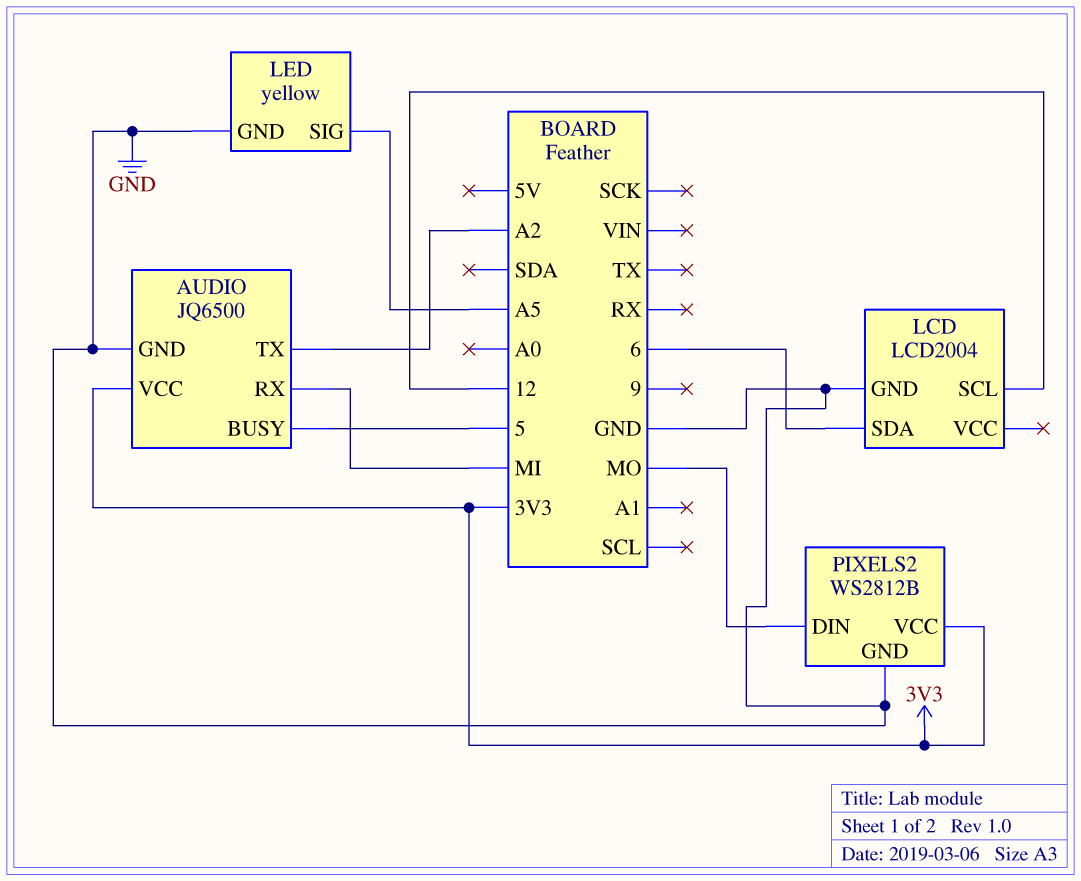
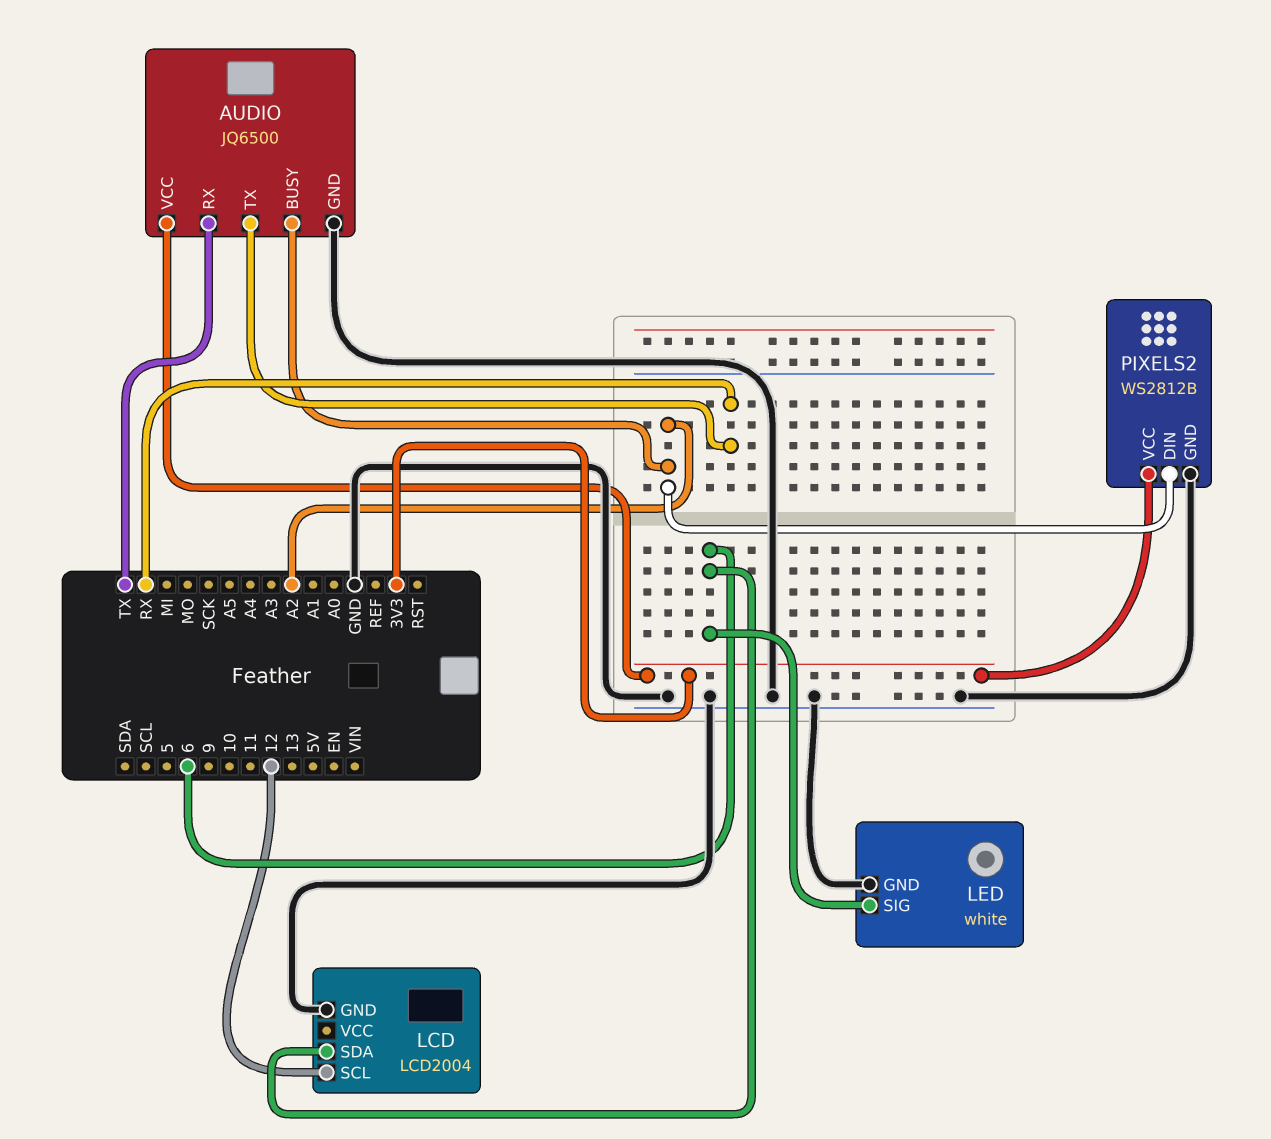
AUDIO pin BUSY: 5 -> A2
AUDIO pin RX: MI -> TX
AUDIO pin TX: A2 -> RX
LED: yellow -> white
LED pin SIG: A5 -> 6
PIXELS2 pin DIN: MO -> A2

